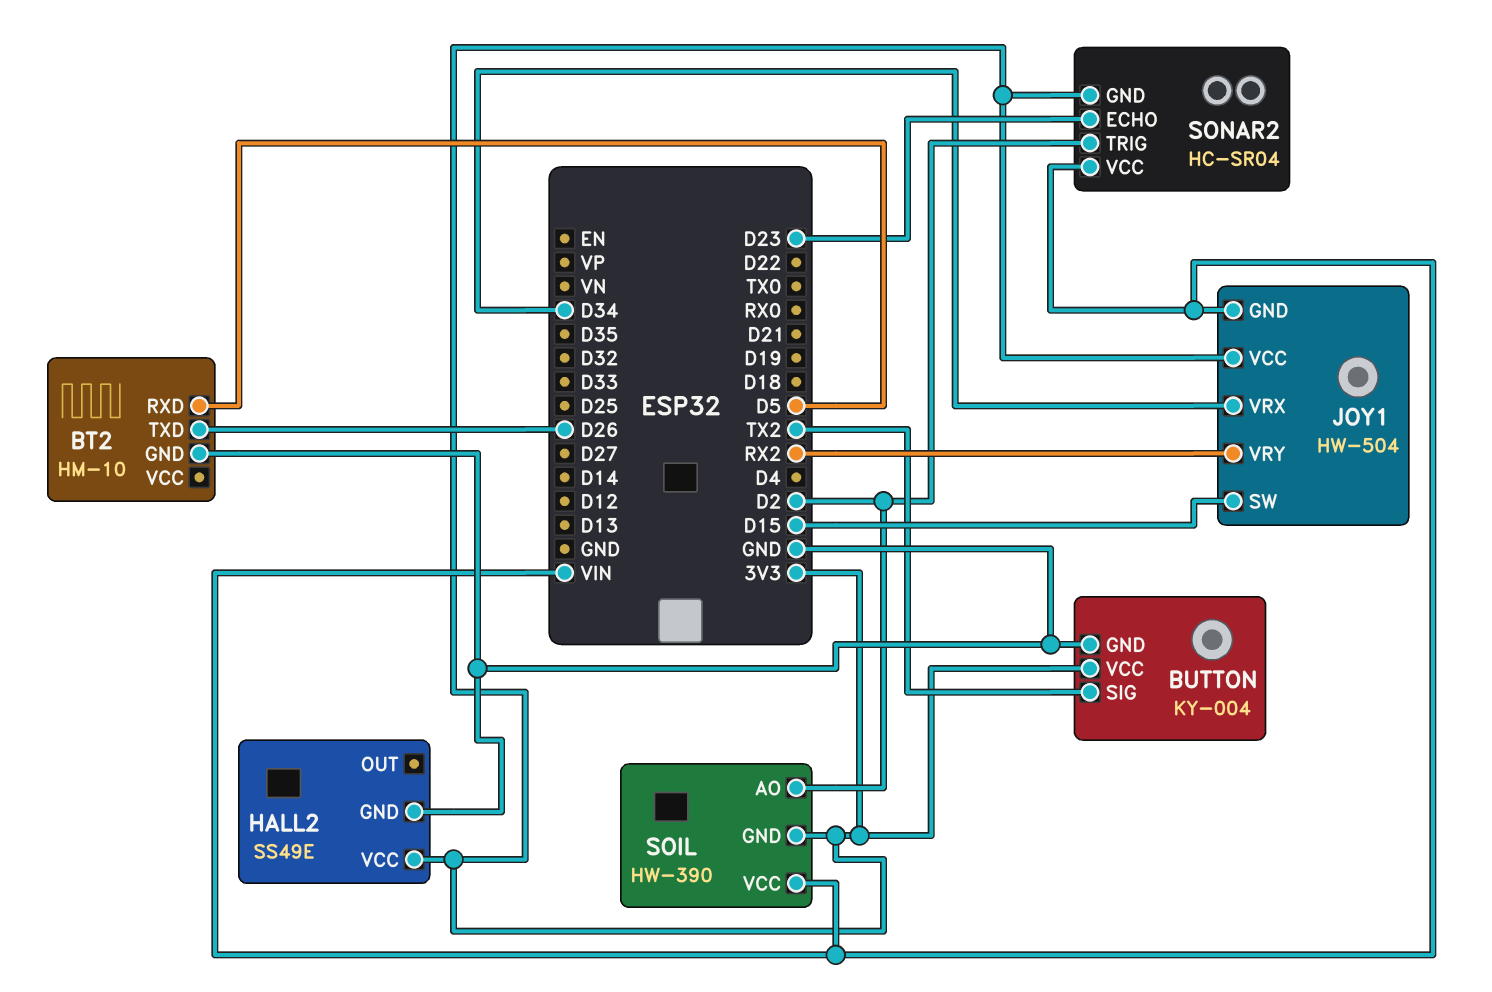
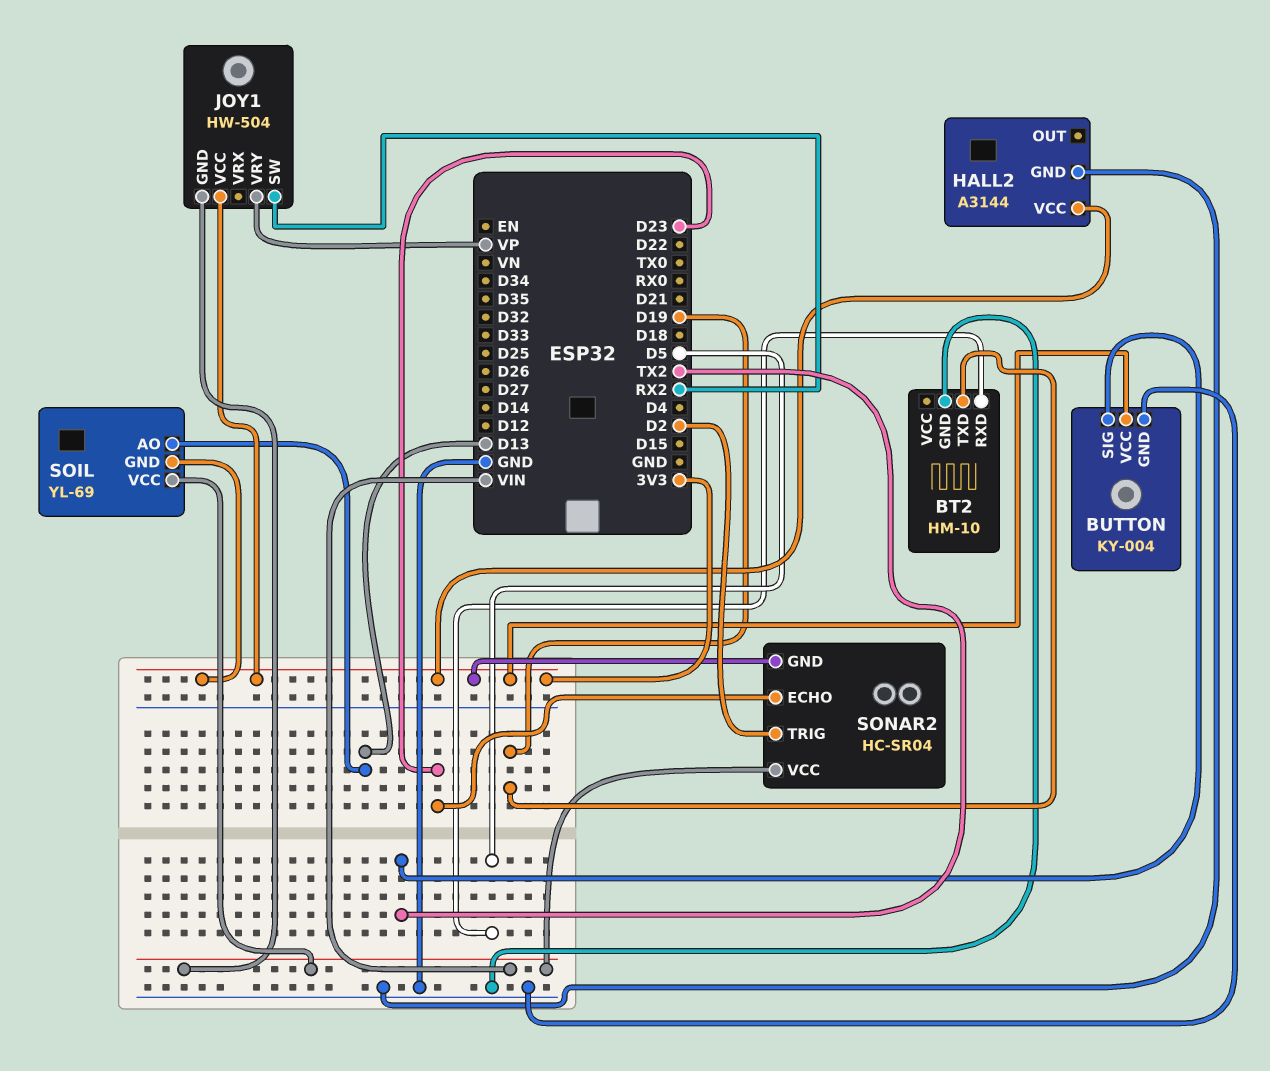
BT2 pin TXD: D26 -> D19
HALL2: SS49E -> A3144
JOY1 pin SW: D15 -> RX2
JOY1 pin VRX: D34 -> none
JOY1 pin VRY: RX2 -> VP
SOIL: HW-390 -> YL-69
SOIL pin AO: D2 -> D13

